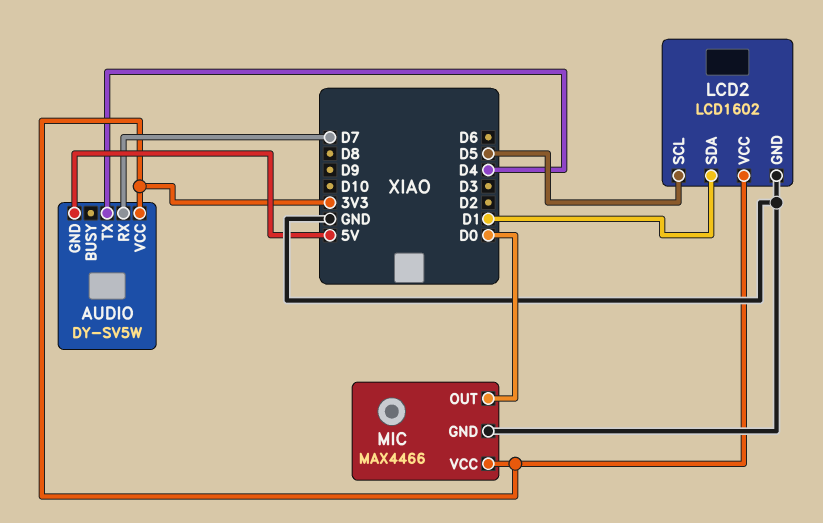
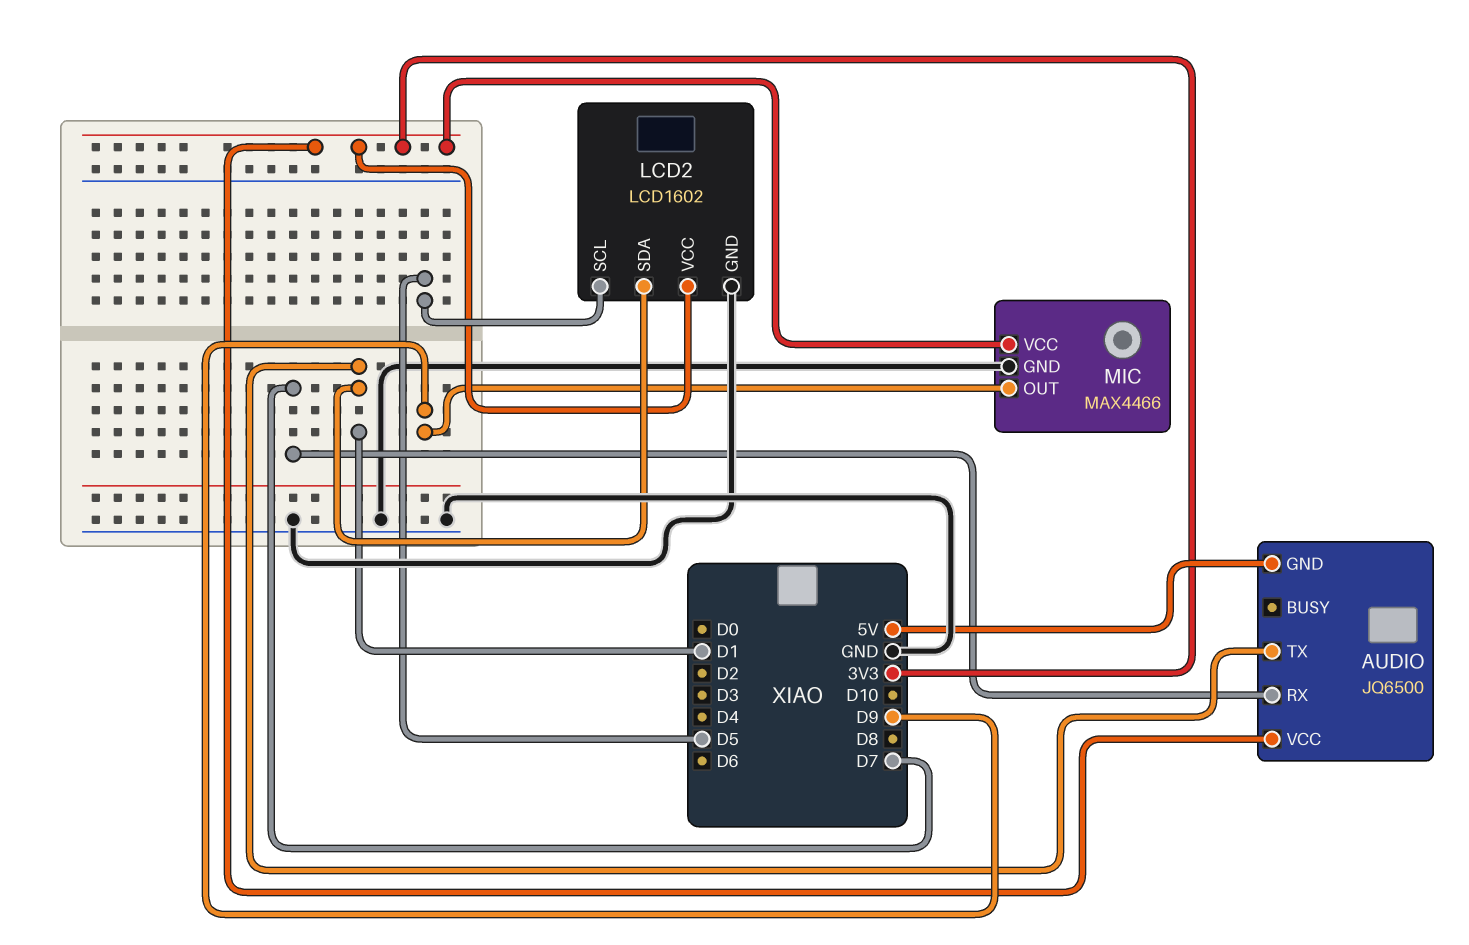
AUDIO: DY-SV5W -> JQ6500
AUDIO pin TX: D4 -> D1
MIC pin OUT: D0 -> D9

